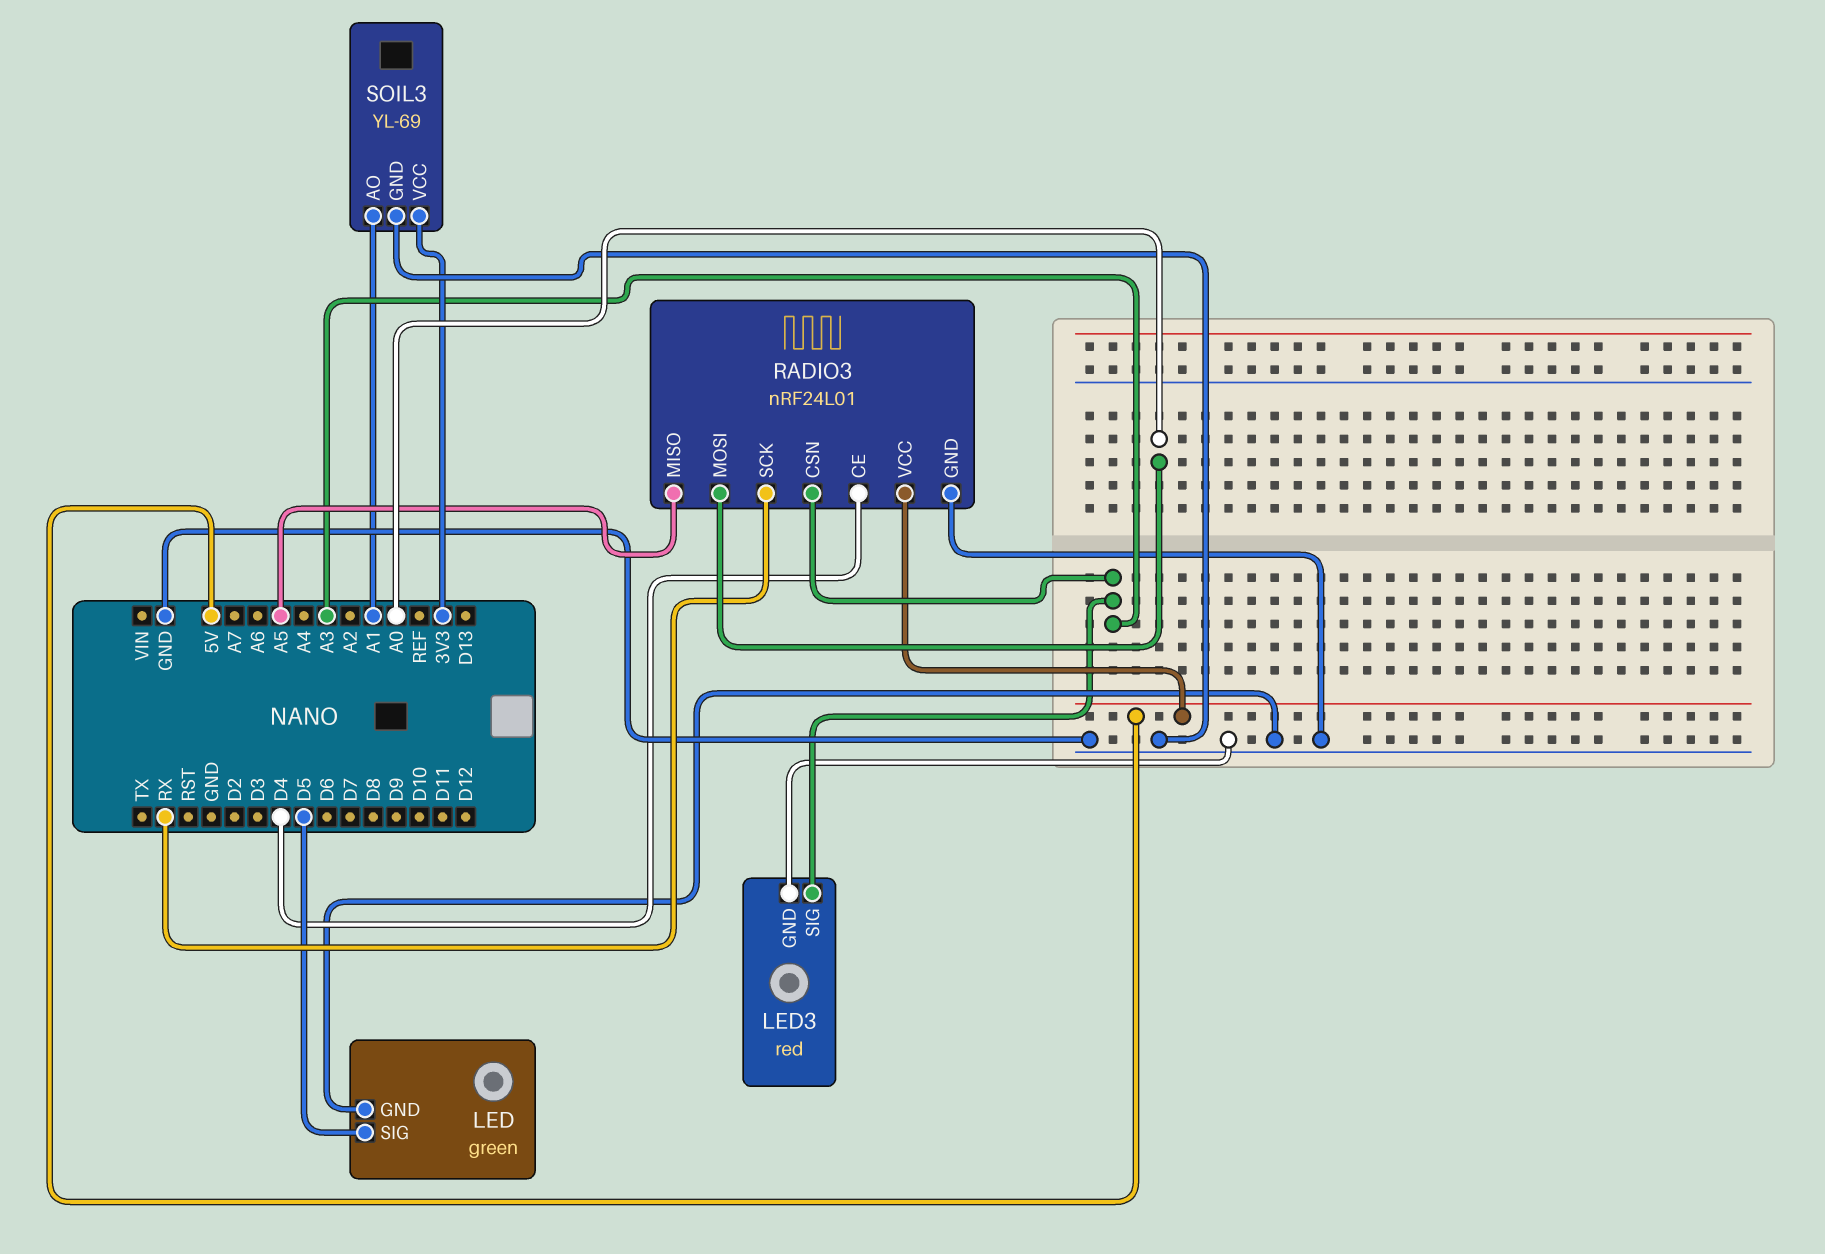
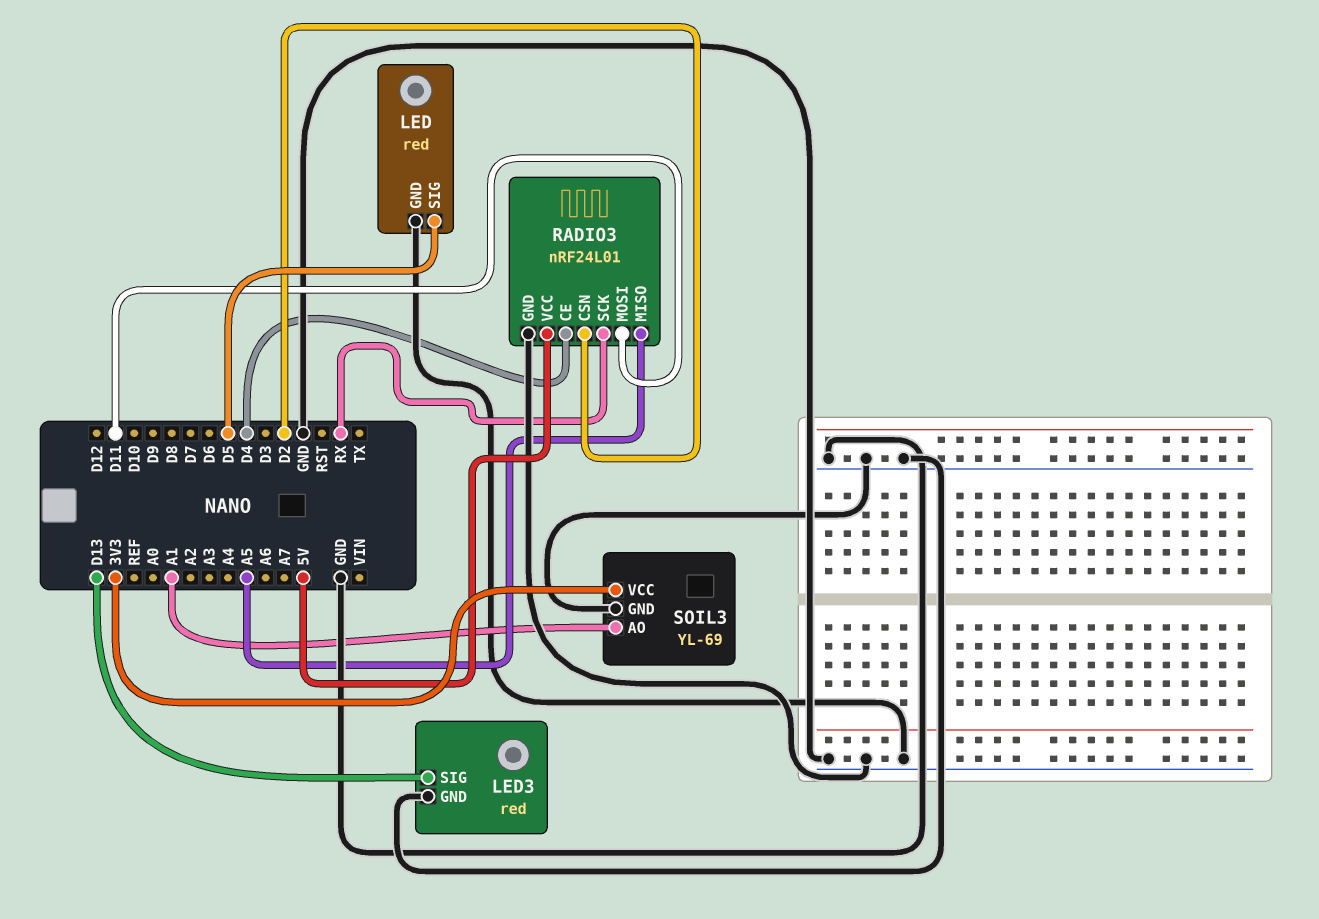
LED: green -> red
LED3 pin SIG: A3 -> D13
RADIO3 pin CSN: A3 -> D2
RADIO3 pin MOSI: A0 -> D11

